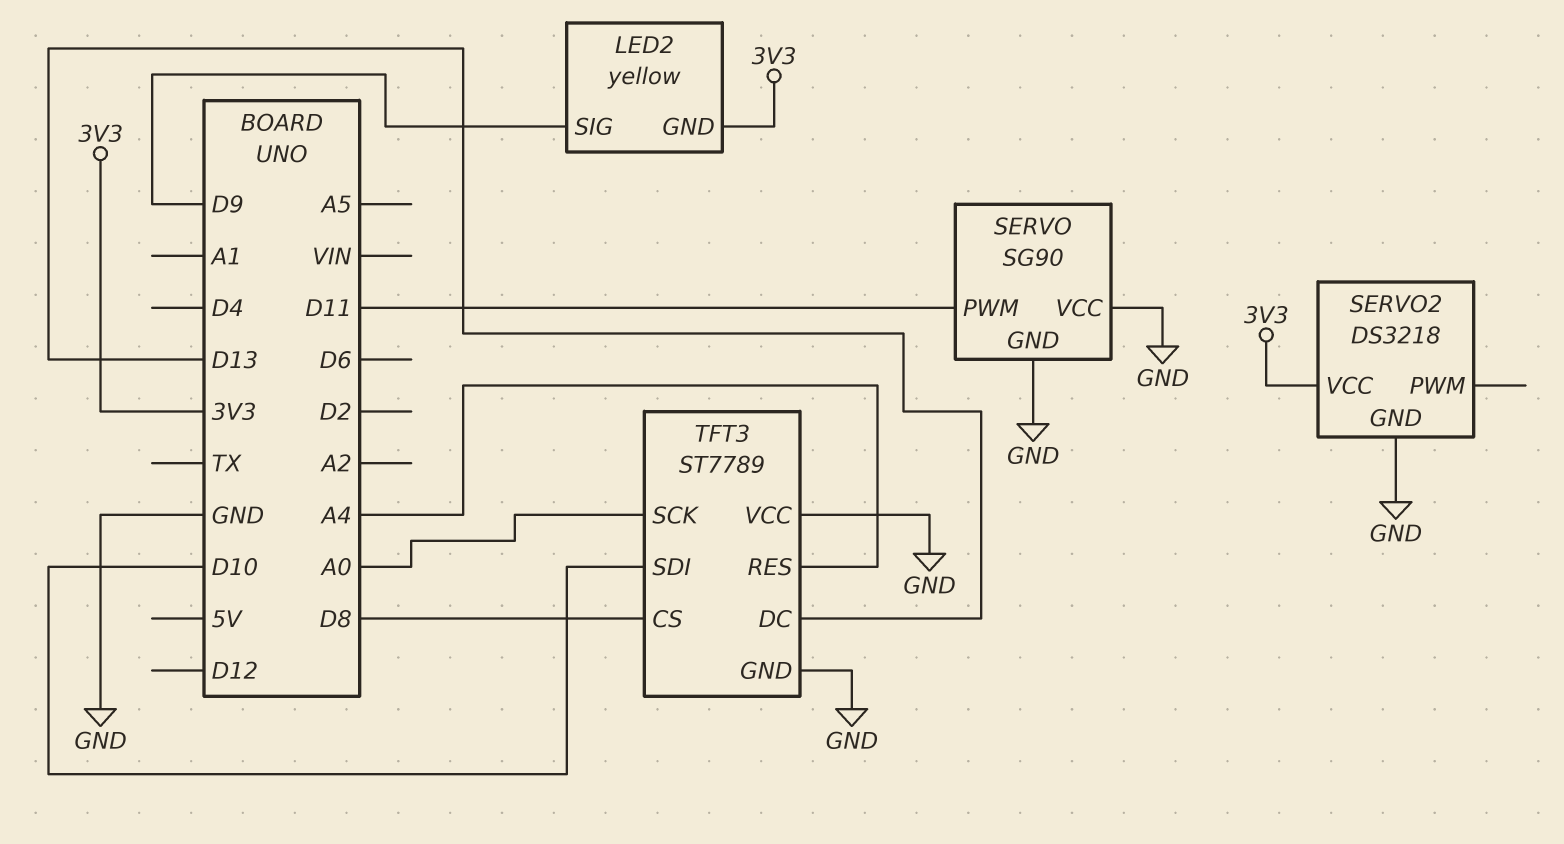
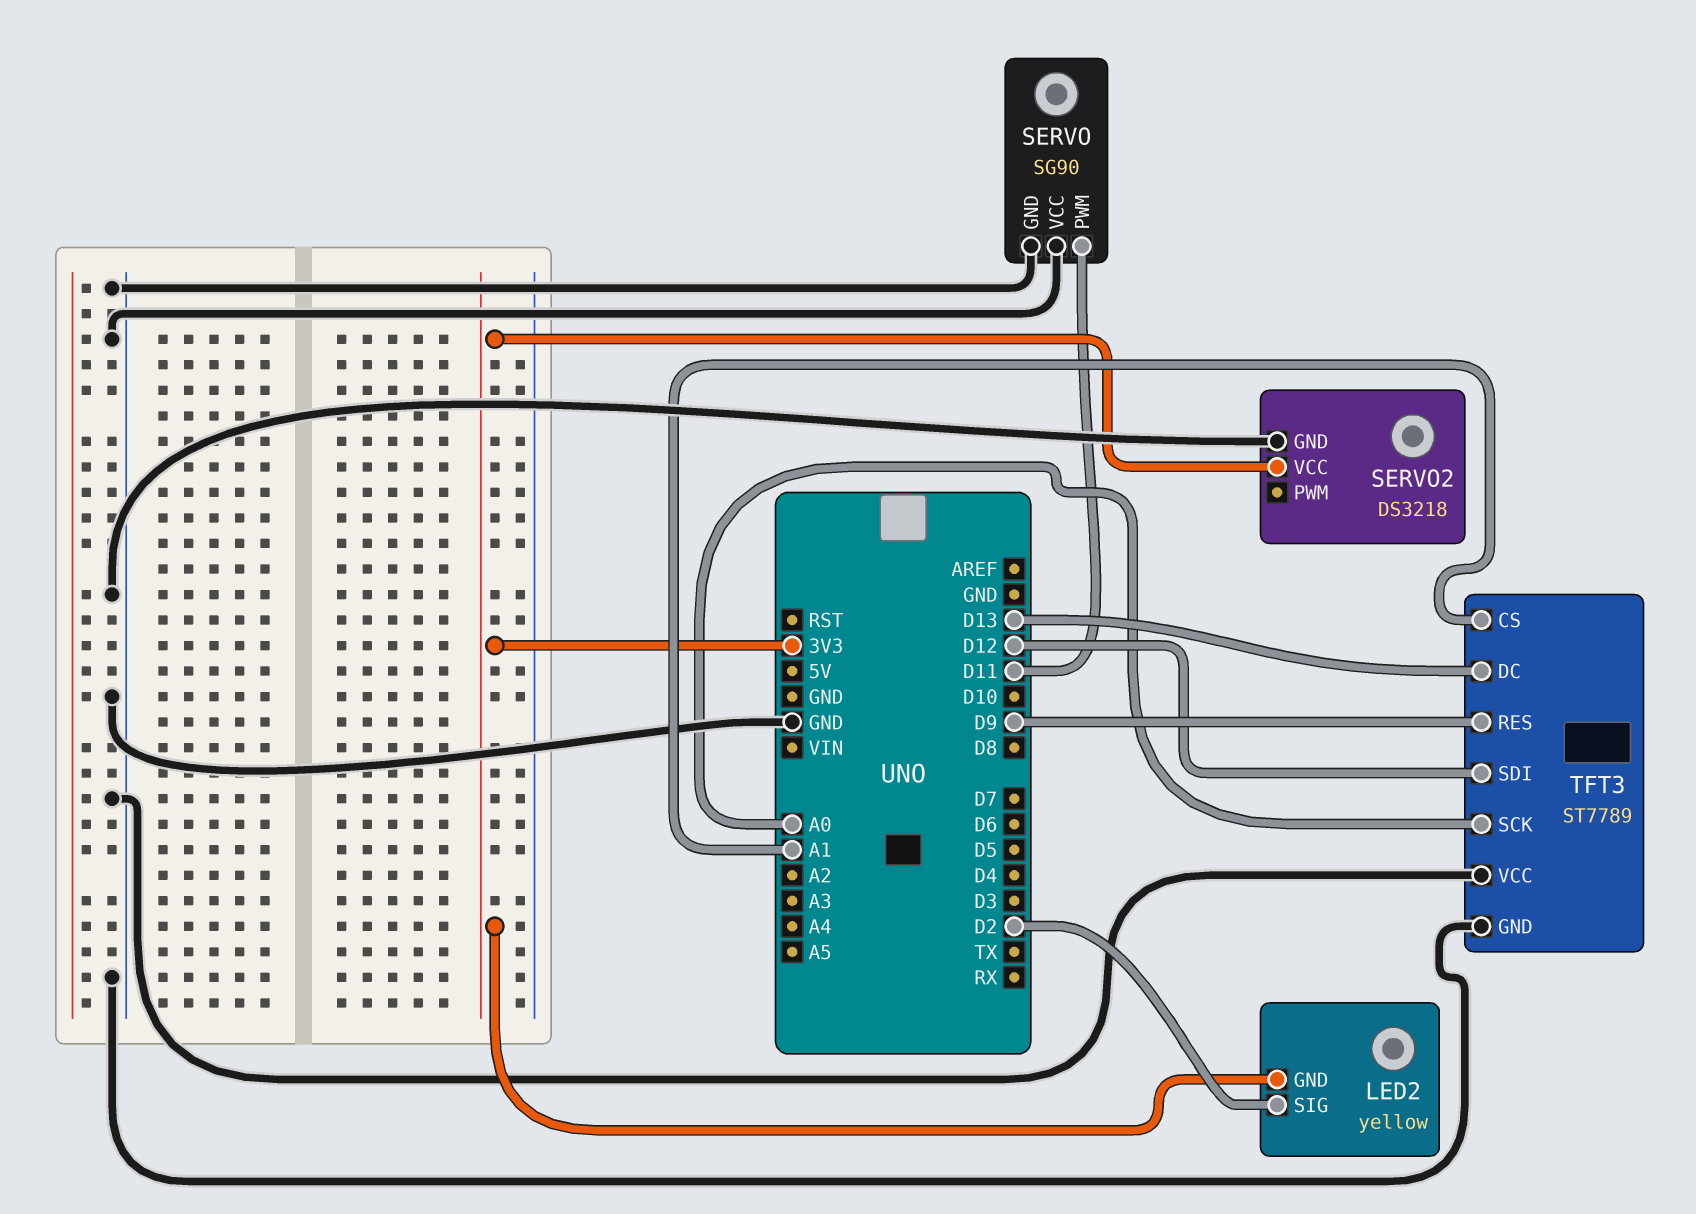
LED2 pin SIG: D9 -> D2
TFT3 pin CS: D8 -> A1
TFT3 pin RES: A4 -> D9
TFT3 pin SDI: D10 -> D12

